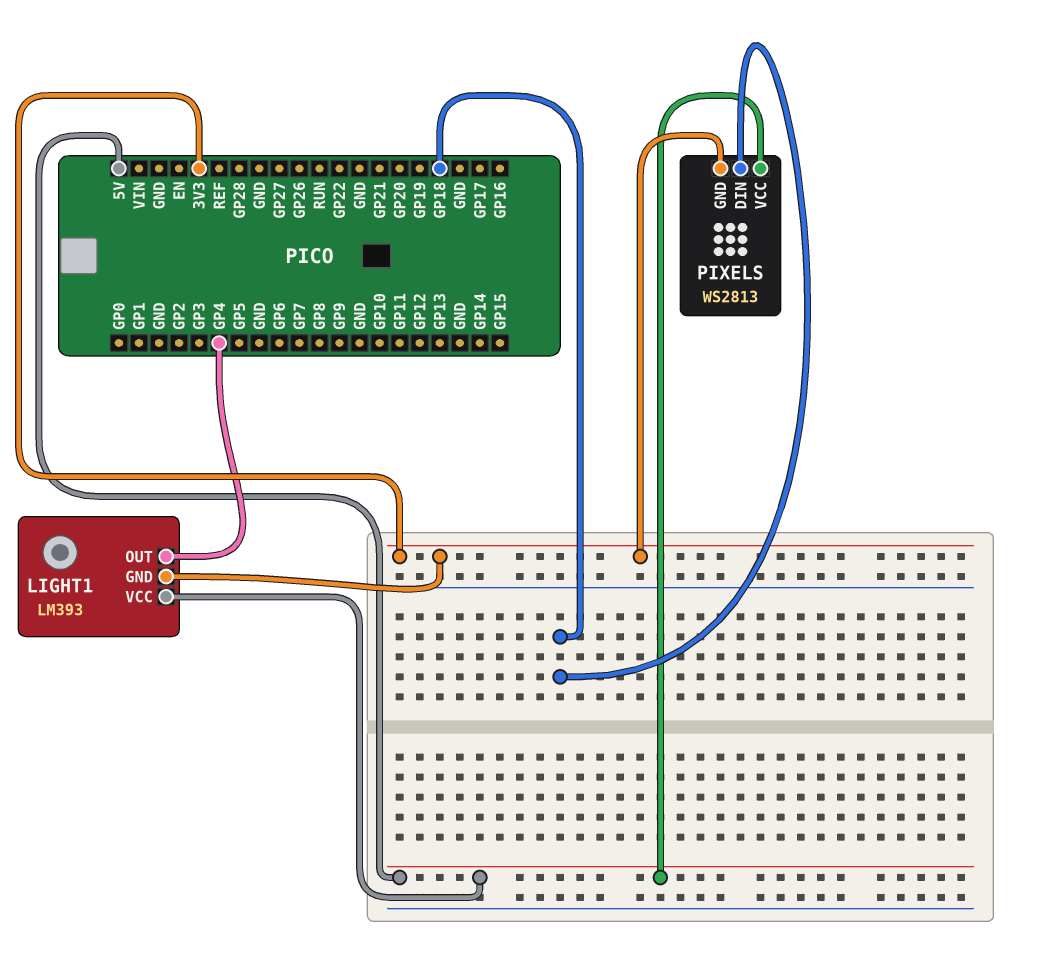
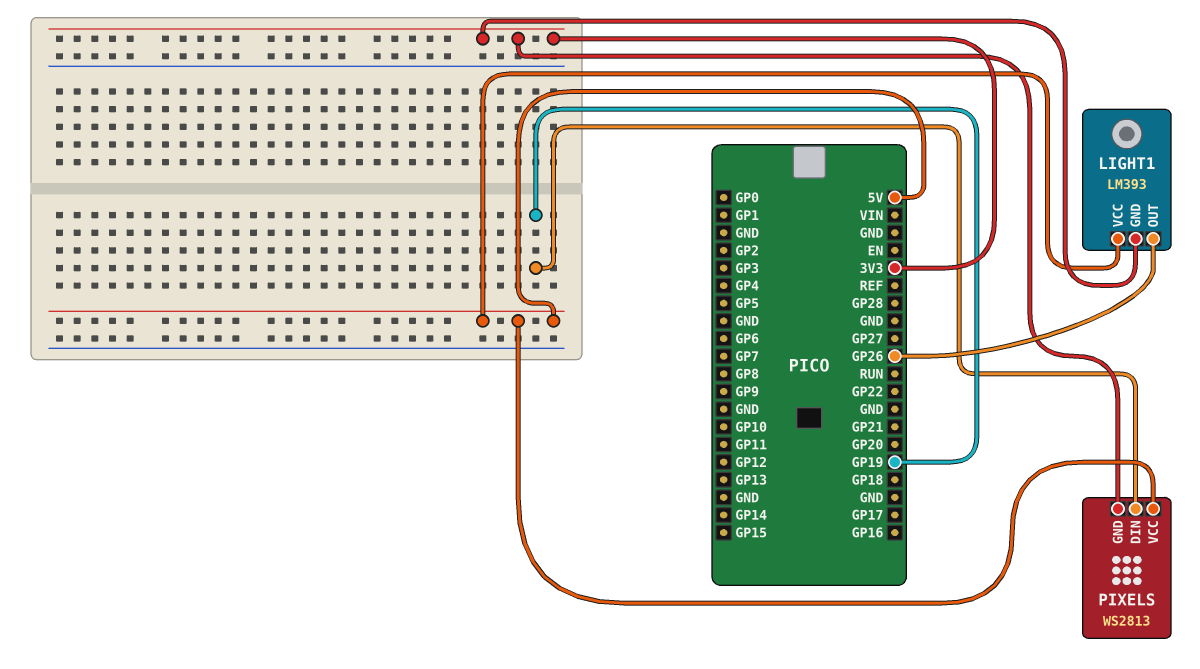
LIGHT1 pin OUT: GP4 -> GP26
PIXELS pin DIN: GP18 -> GP19

